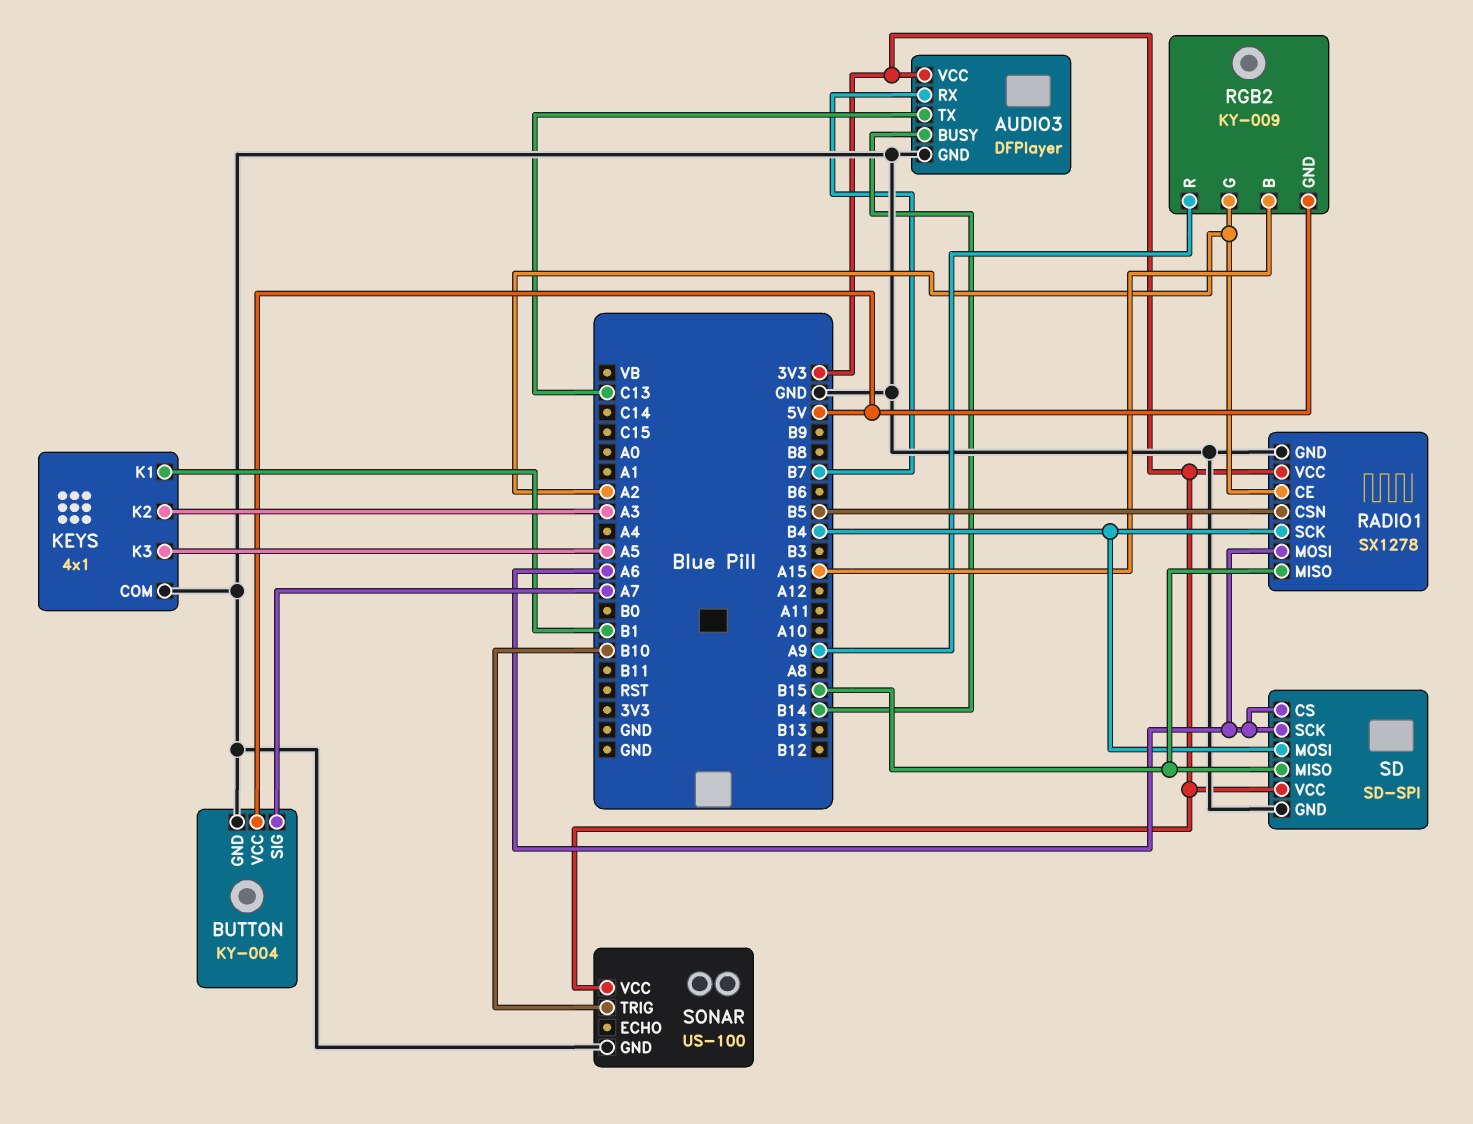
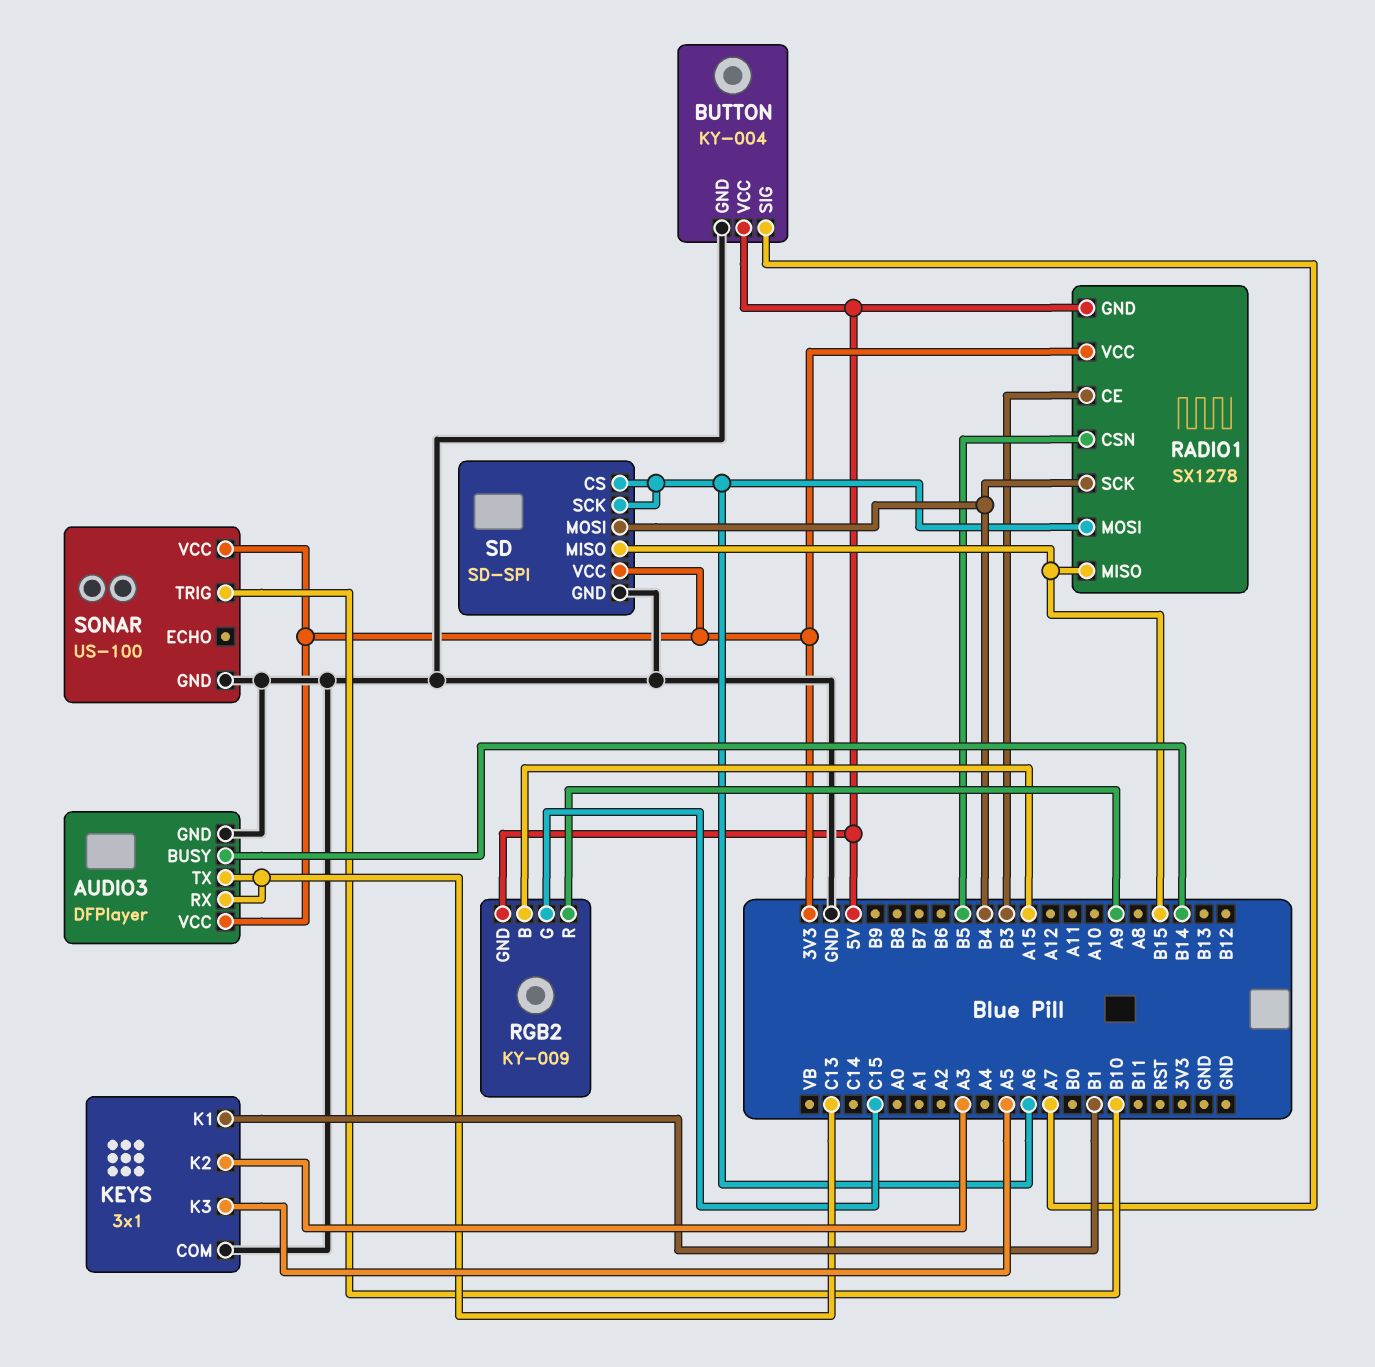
AUDIO3 pin RX: B7 -> C13
KEYS: 4x1 -> 3x1
RADIO1 pin CE: A2 -> B3
RADIO1 pin GND: GND -> 5V
RGB2 pin G: A2 -> C15

